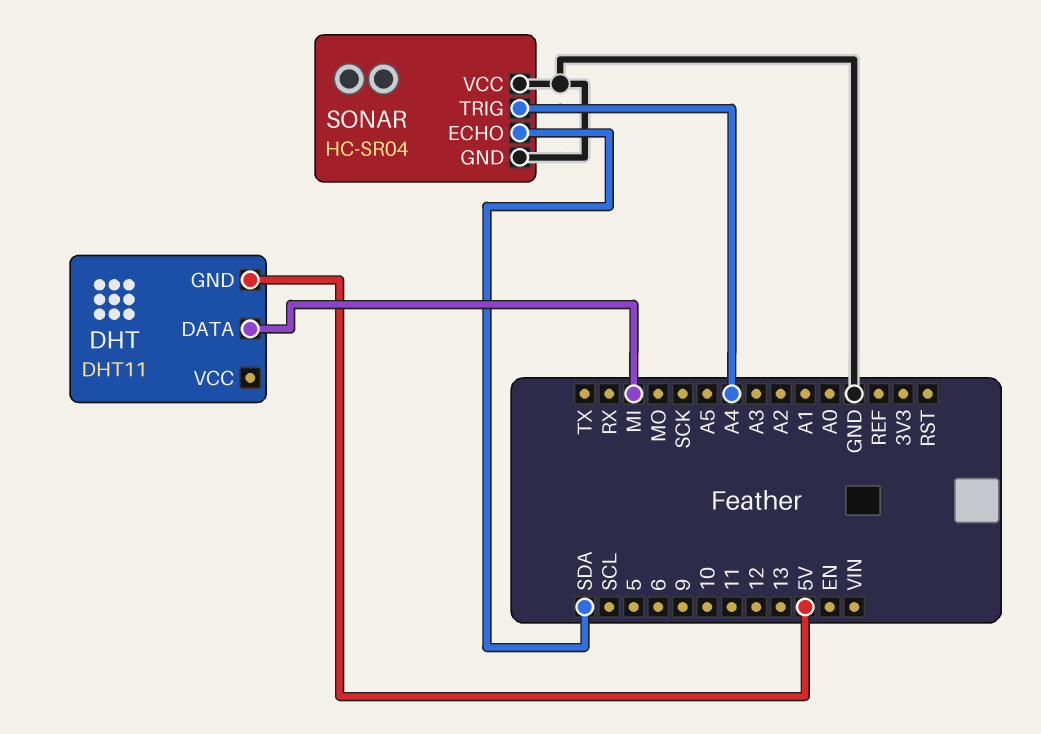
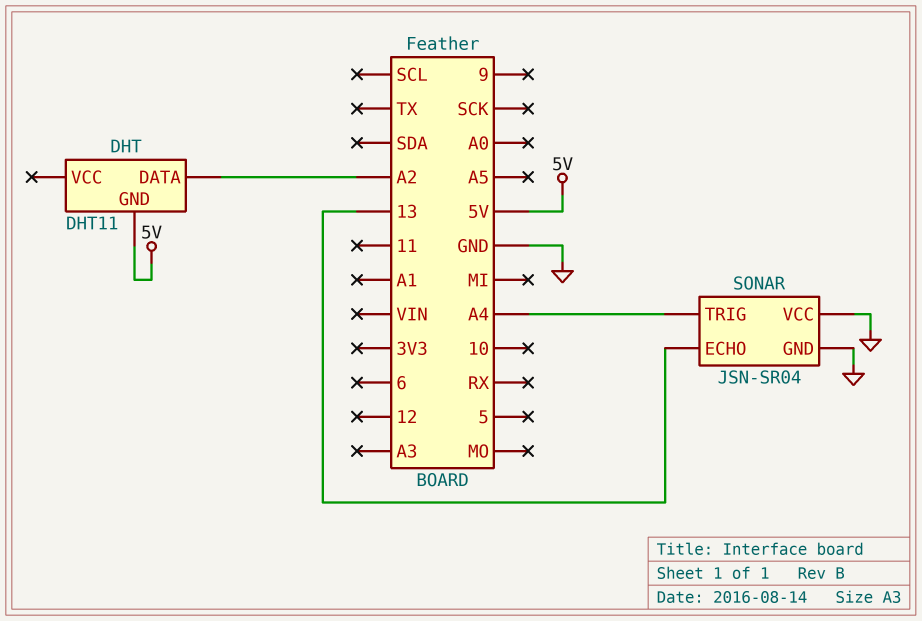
DHT pin DATA: MI -> A2
SONAR: HC-SR04 -> JSN-SR04
SONAR pin ECHO: SDA -> 13

